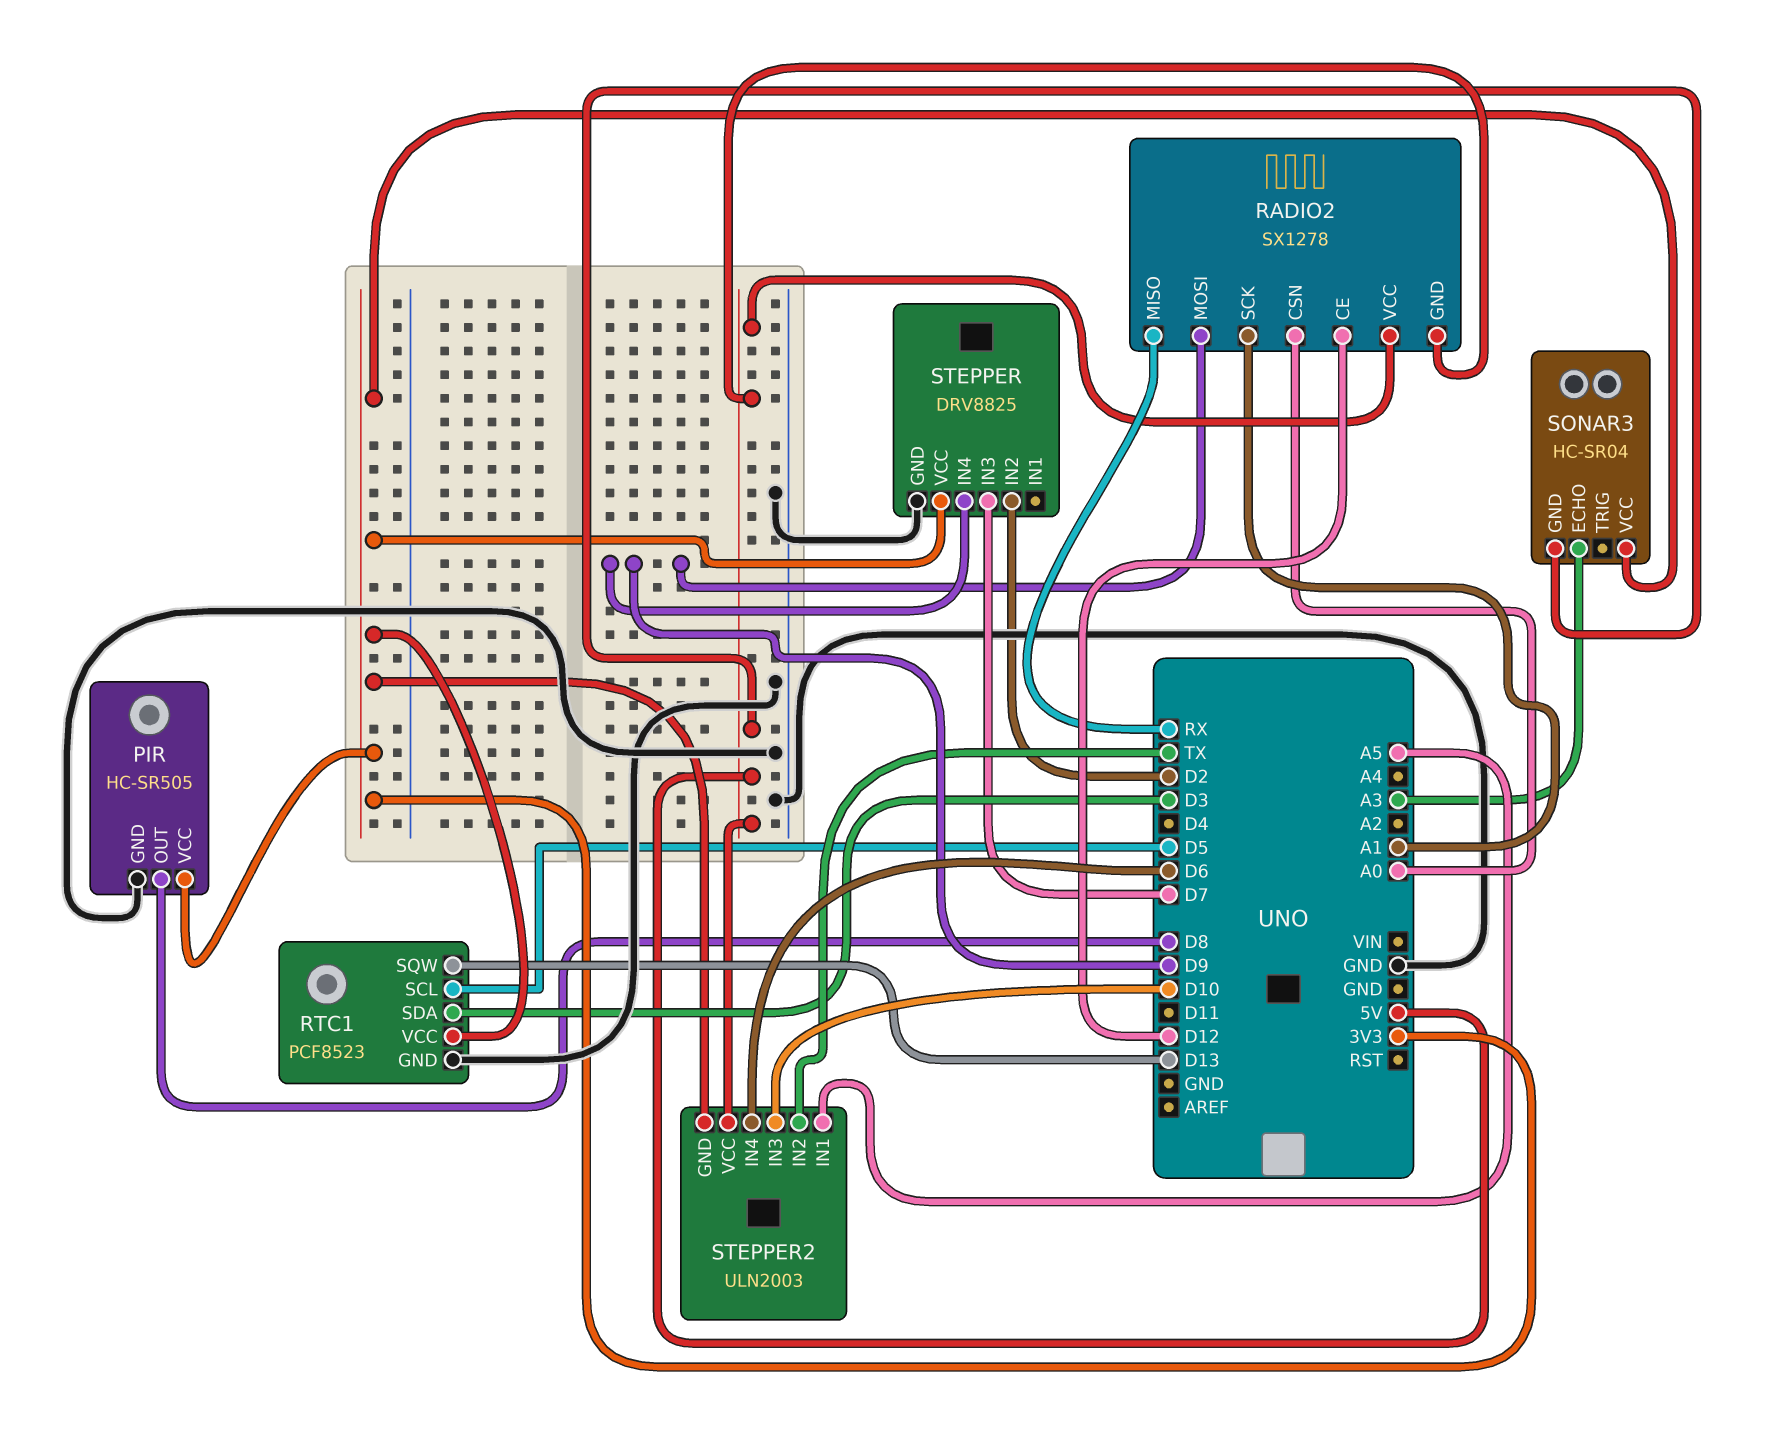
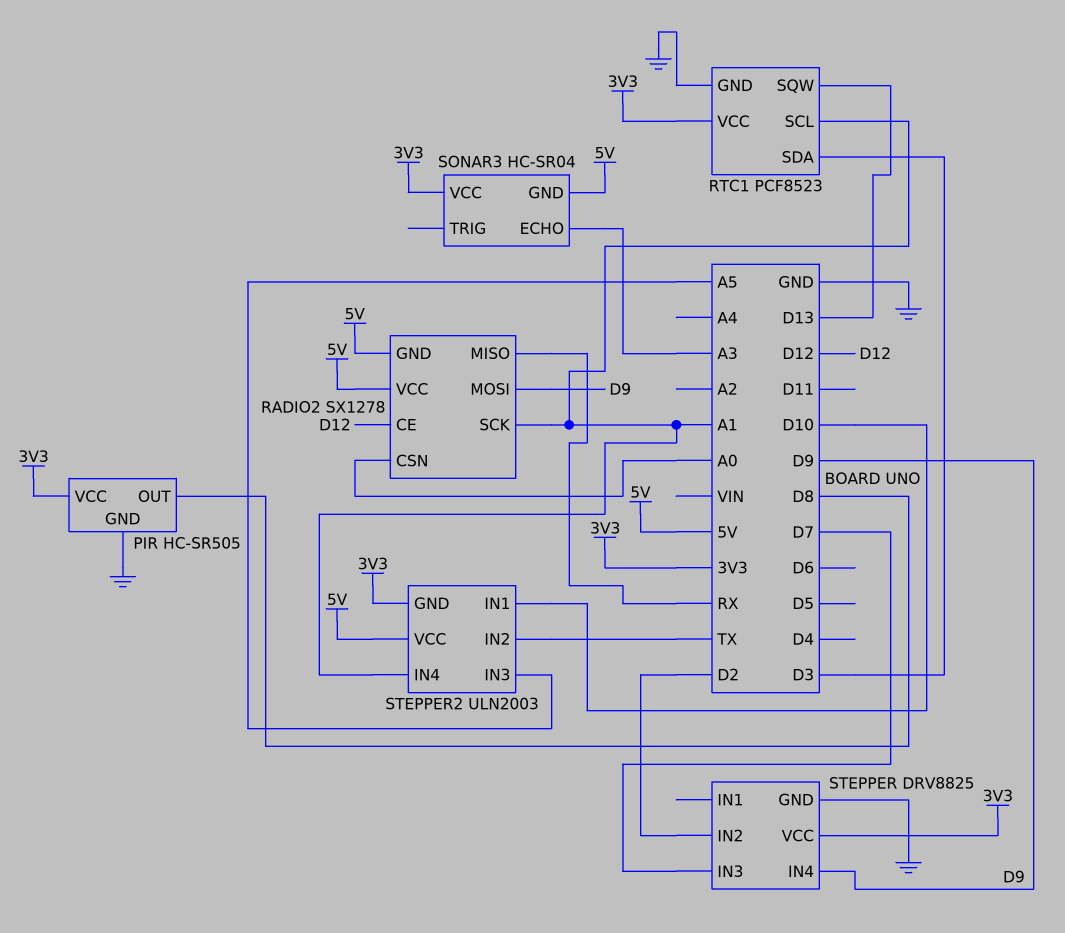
RTC1 pin SCL: D5 -> A1
STEPPER2 pin IN1: A5 -> D10
STEPPER2 pin IN3: D10 -> A5
STEPPER2 pin IN4: D6 -> A1

